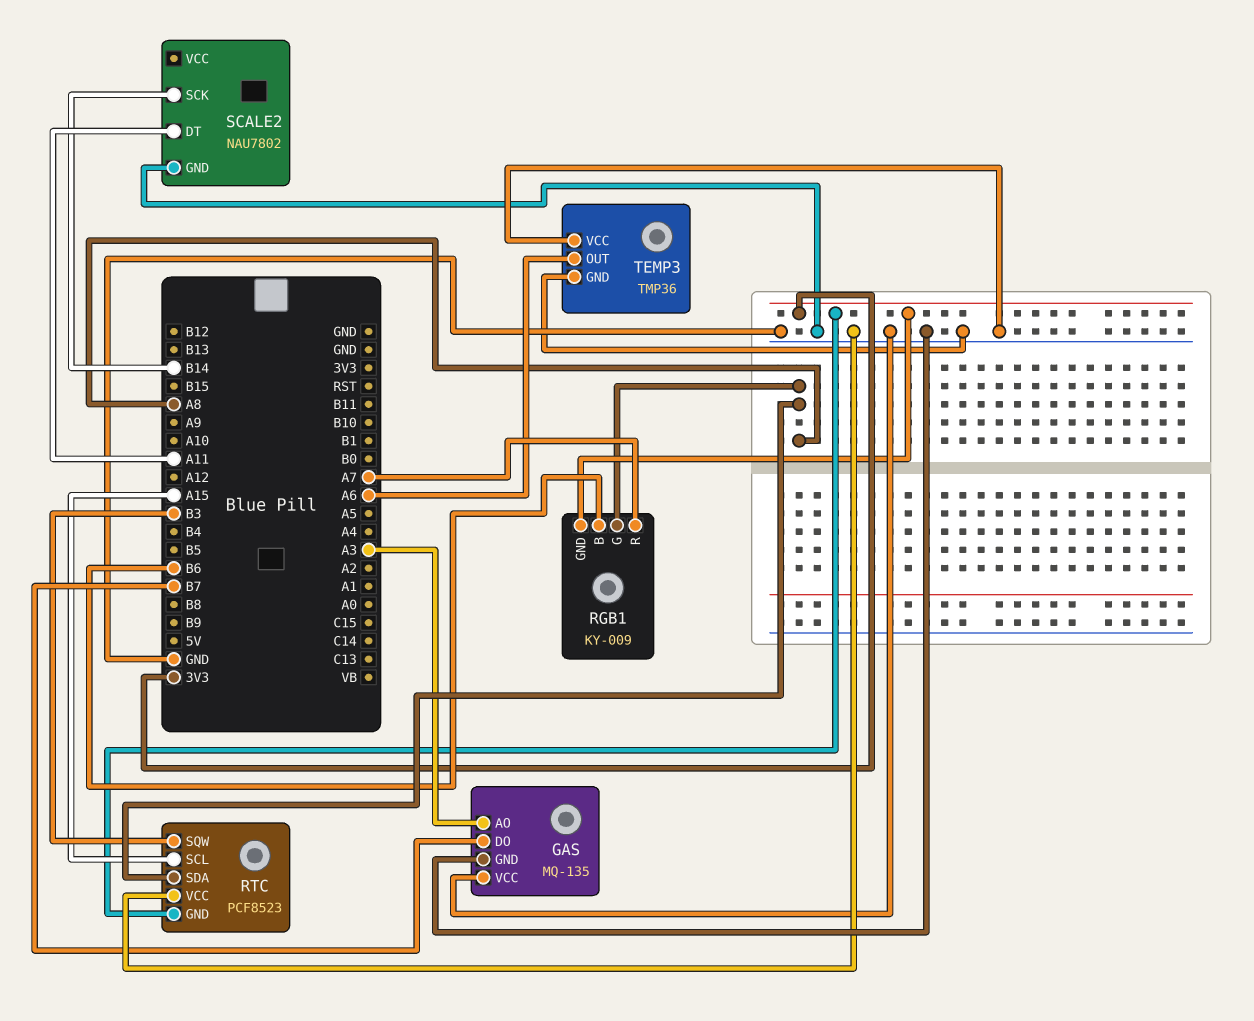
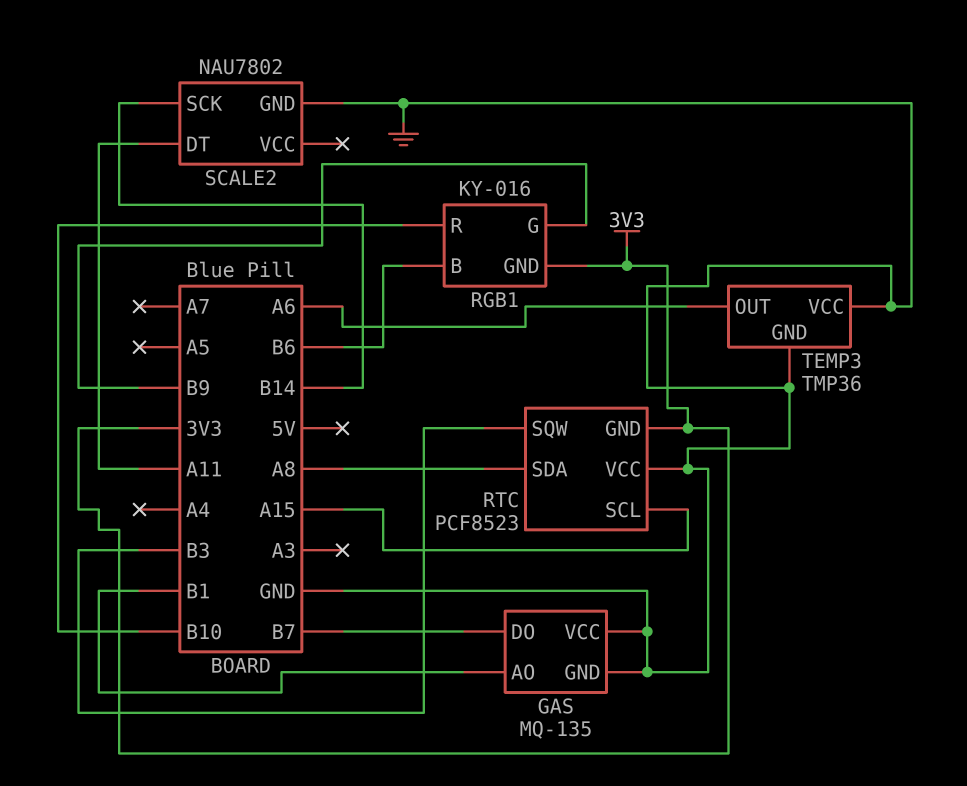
GAS pin AO: A3 -> B1
RGB1: KY-009 -> KY-016
RGB1 pin G: A8 -> B9
RGB1 pin R: A7 -> B10

